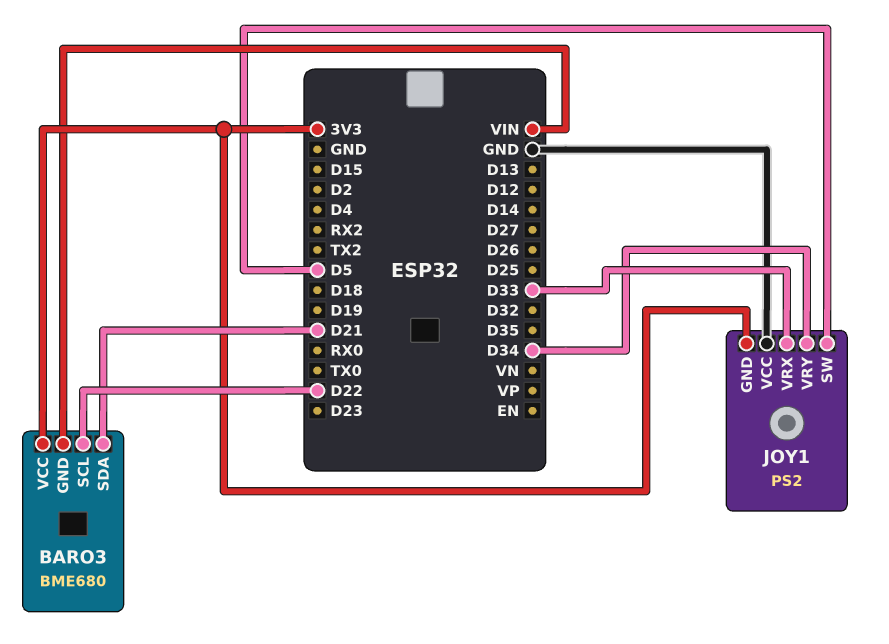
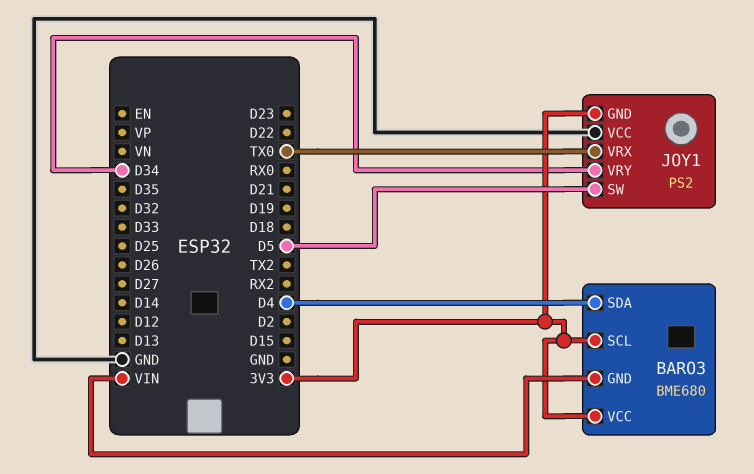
BARO3 pin SCL: D22 -> 3V3
BARO3 pin SDA: D21 -> D4
JOY1 pin VRX: D33 -> TX0

